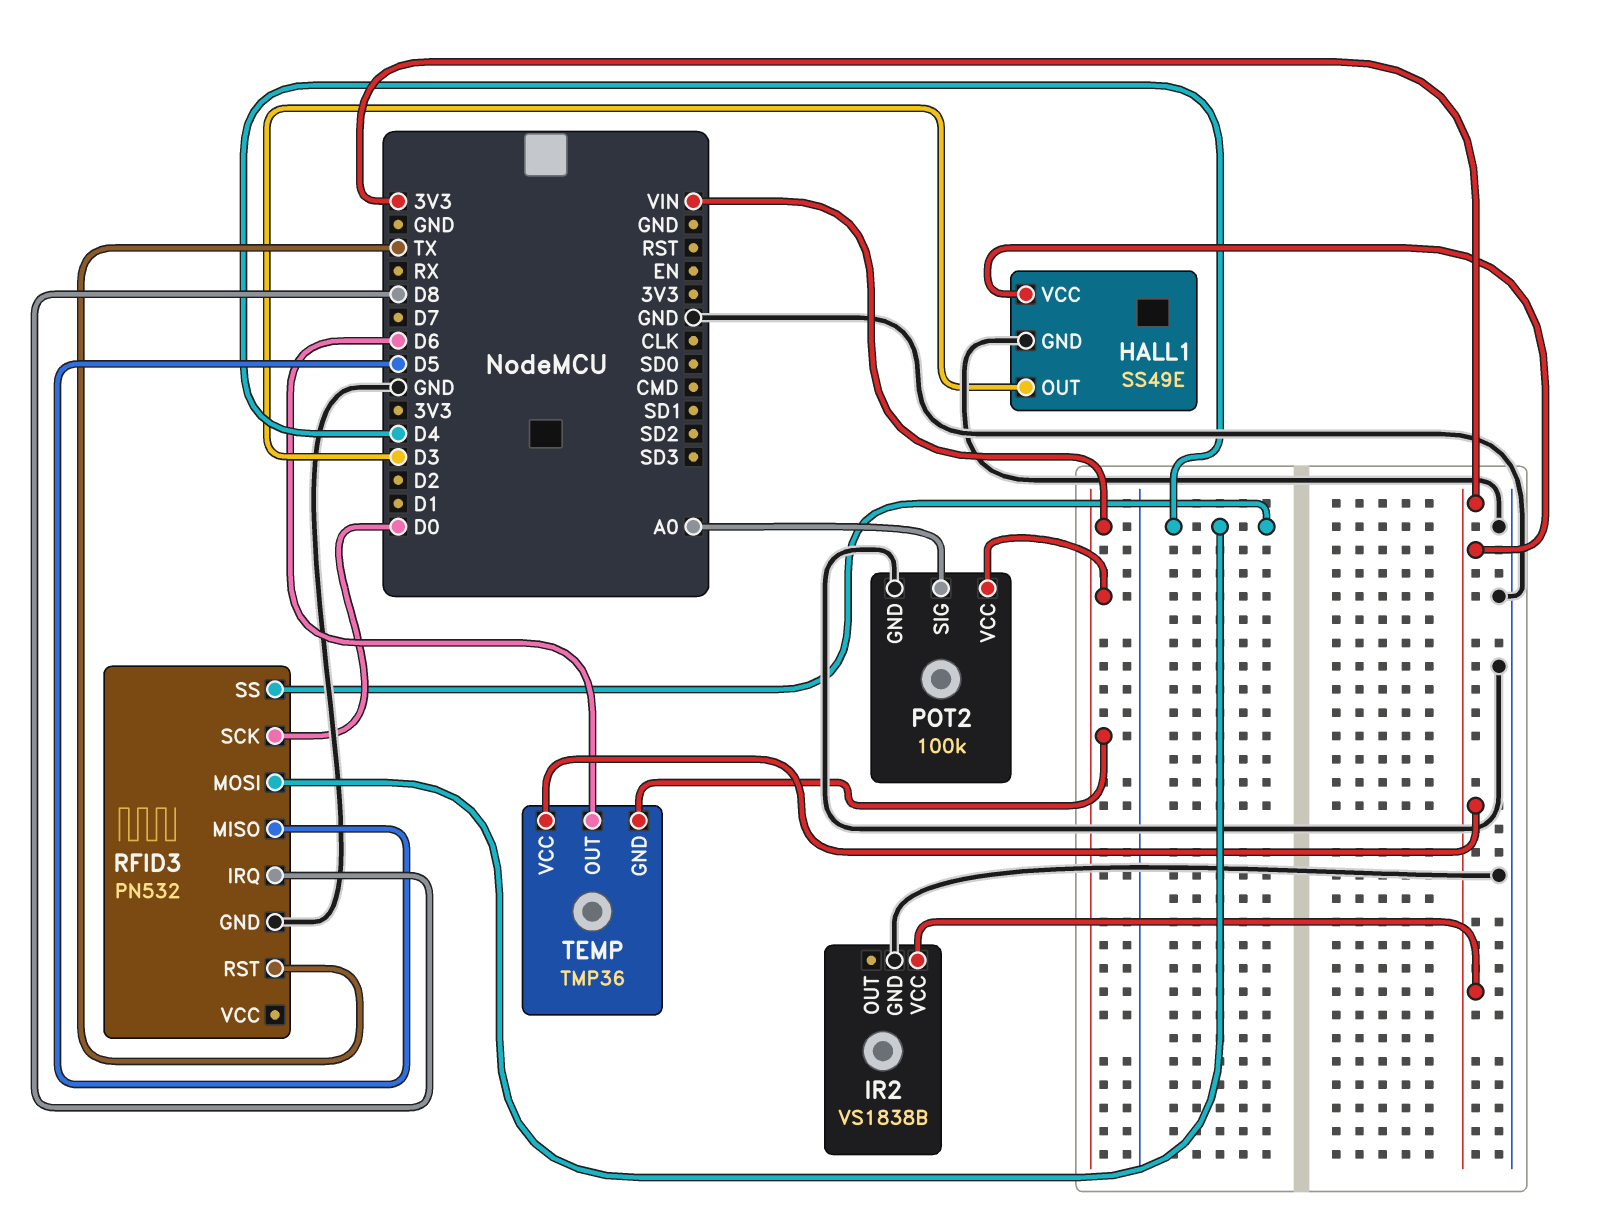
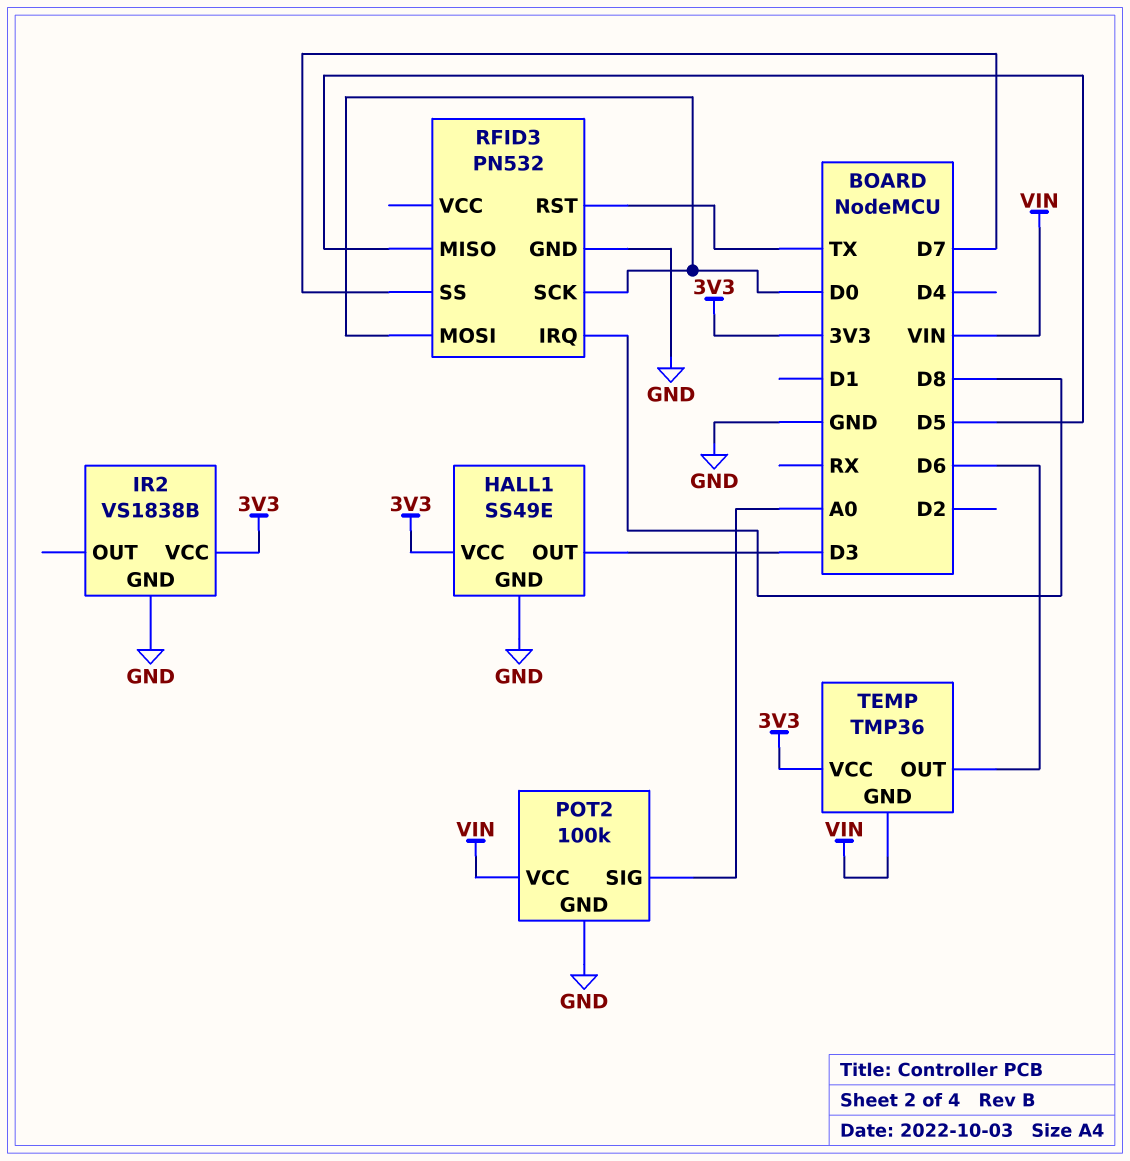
RFID3 pin MOSI: D4 -> D0
RFID3 pin SS: D4 -> D7

